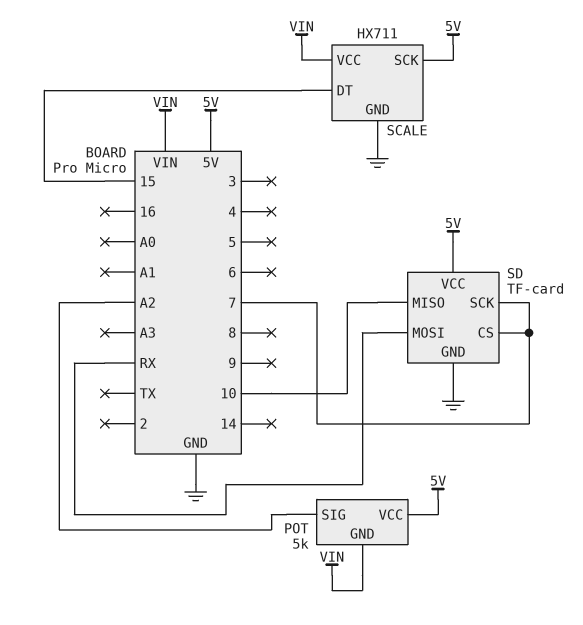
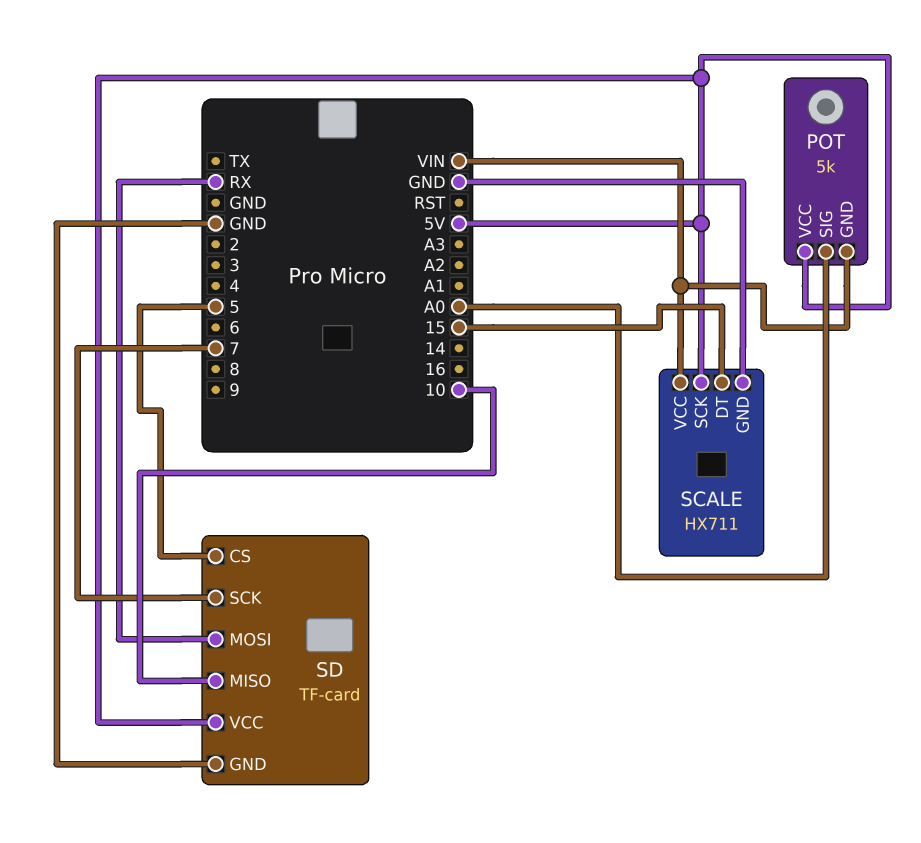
POT pin SIG: A2 -> A0
SD pin CS: 7 -> 5

